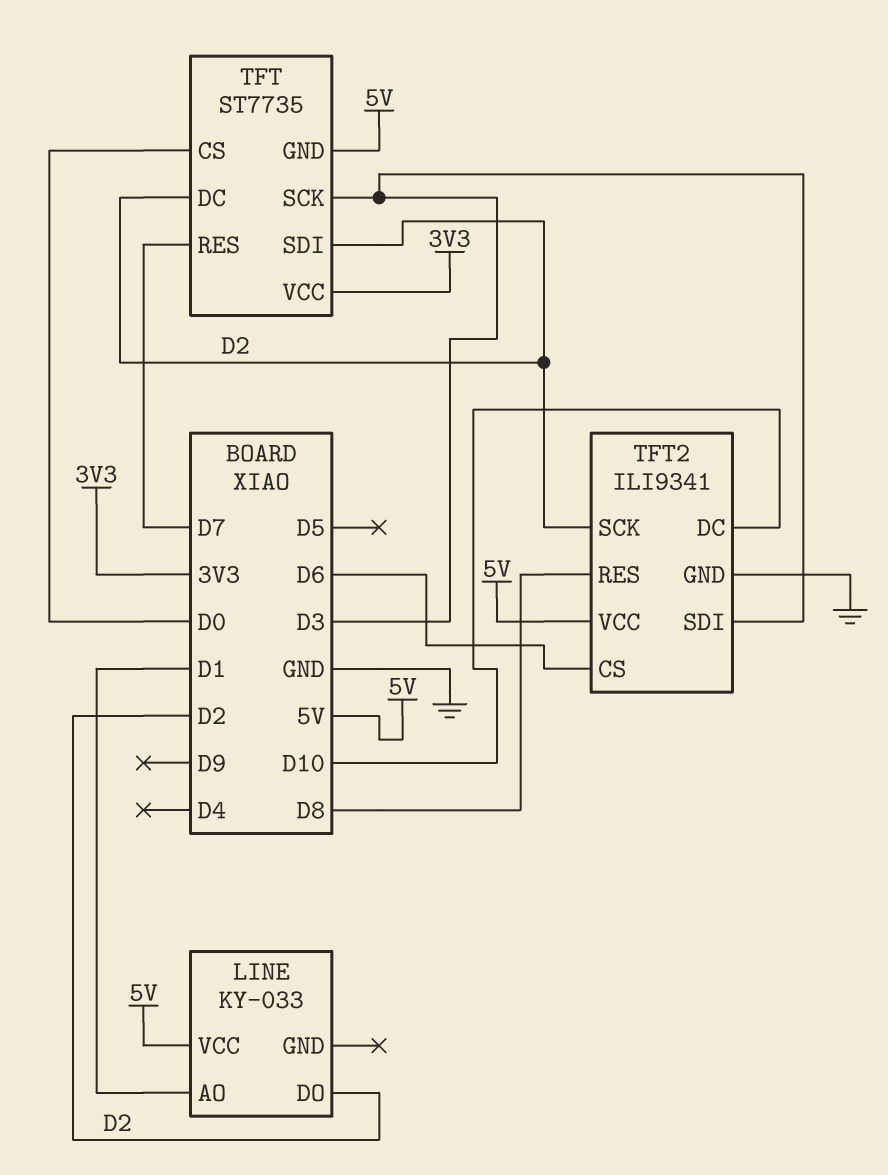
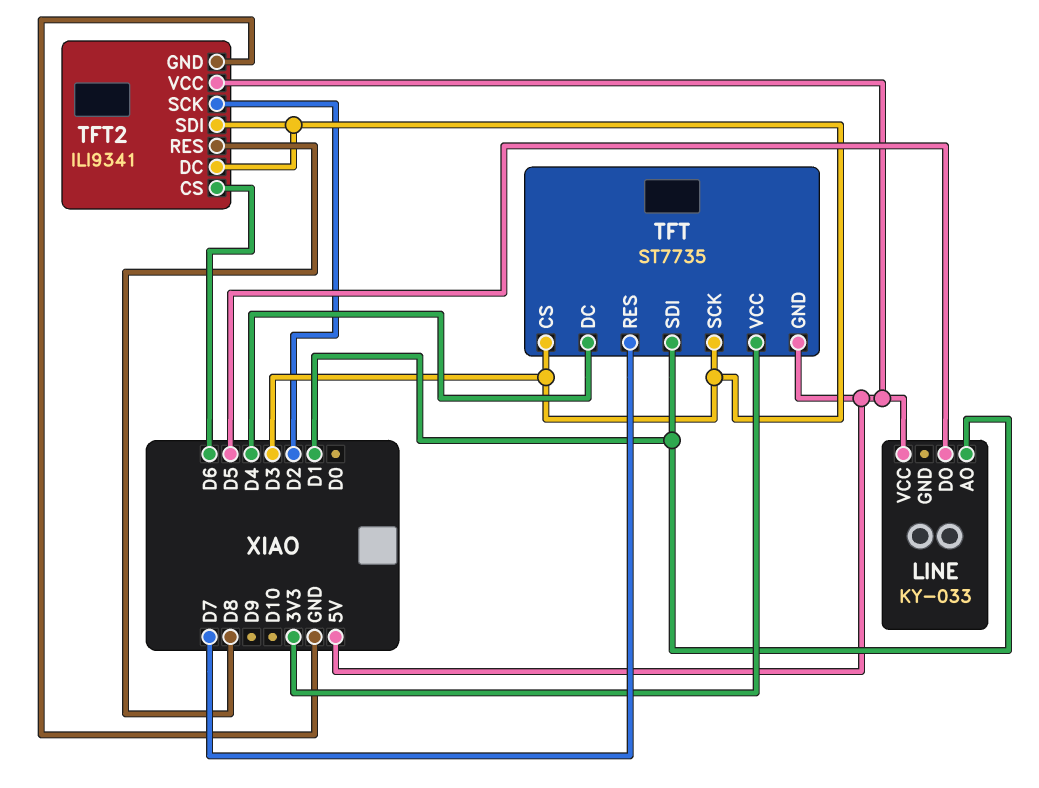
LINE pin DO: D2 -> D5
TFT pin CS: D0 -> D3
TFT pin DC: D2 -> D4
TFT pin SDI: D2 -> D1
TFT2 pin DC: D10 -> D3

